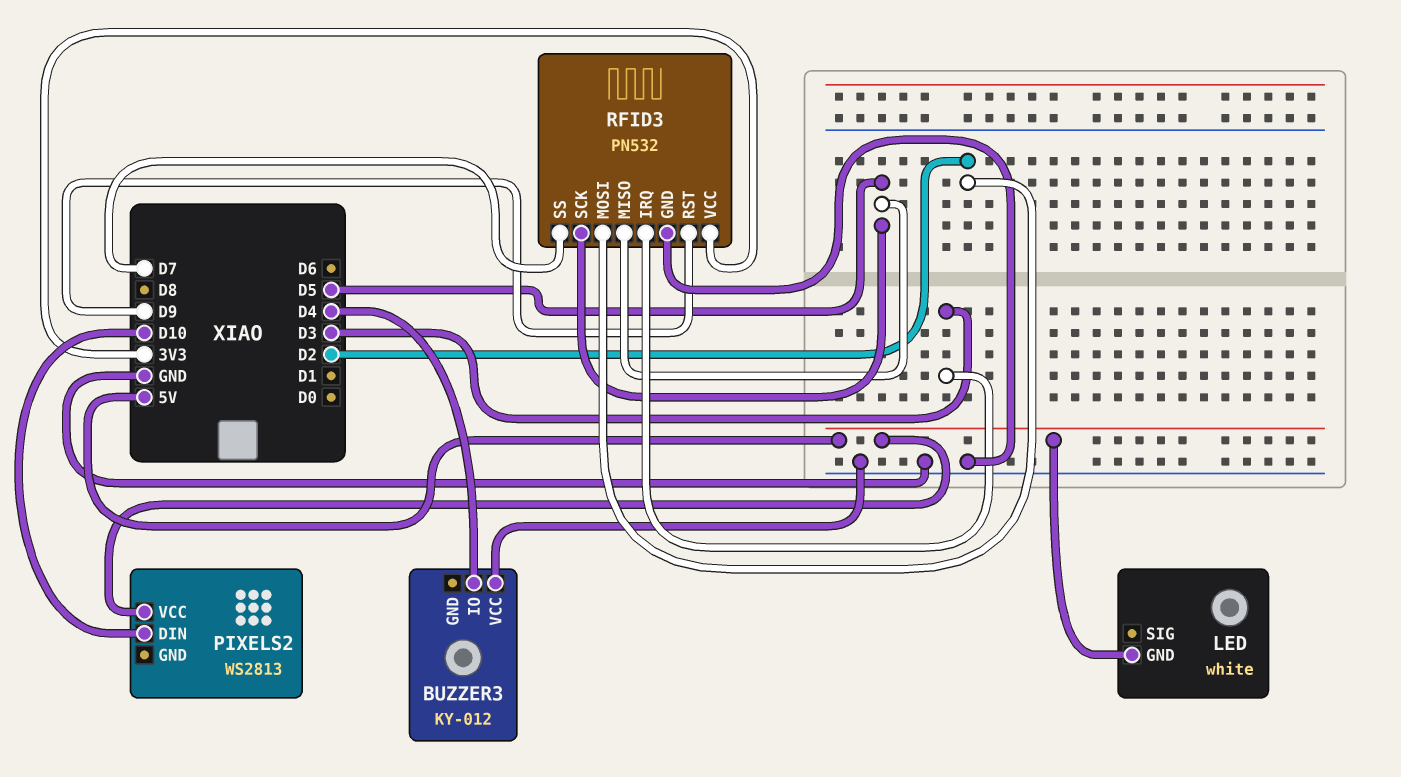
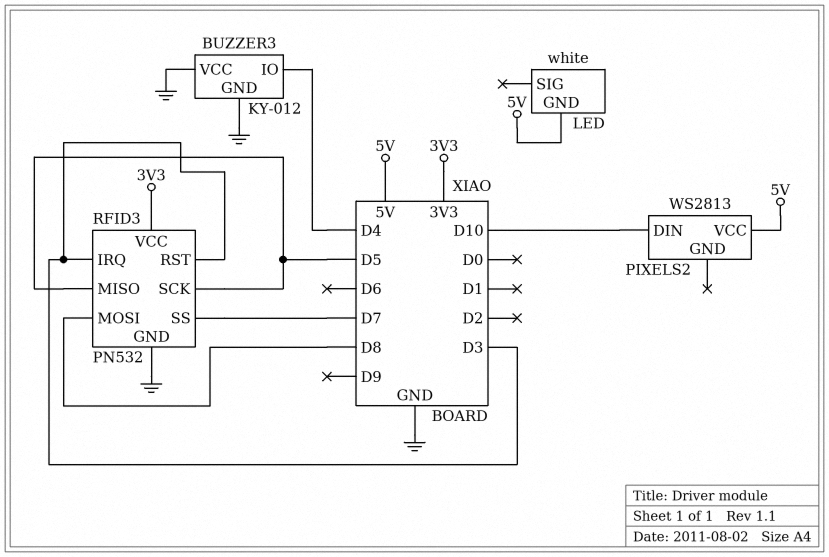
BUZZER3 pin GND: none -> GND
RFID3 pin MOSI: D2 -> D8
RFID3 pin RST: D9 -> D3

